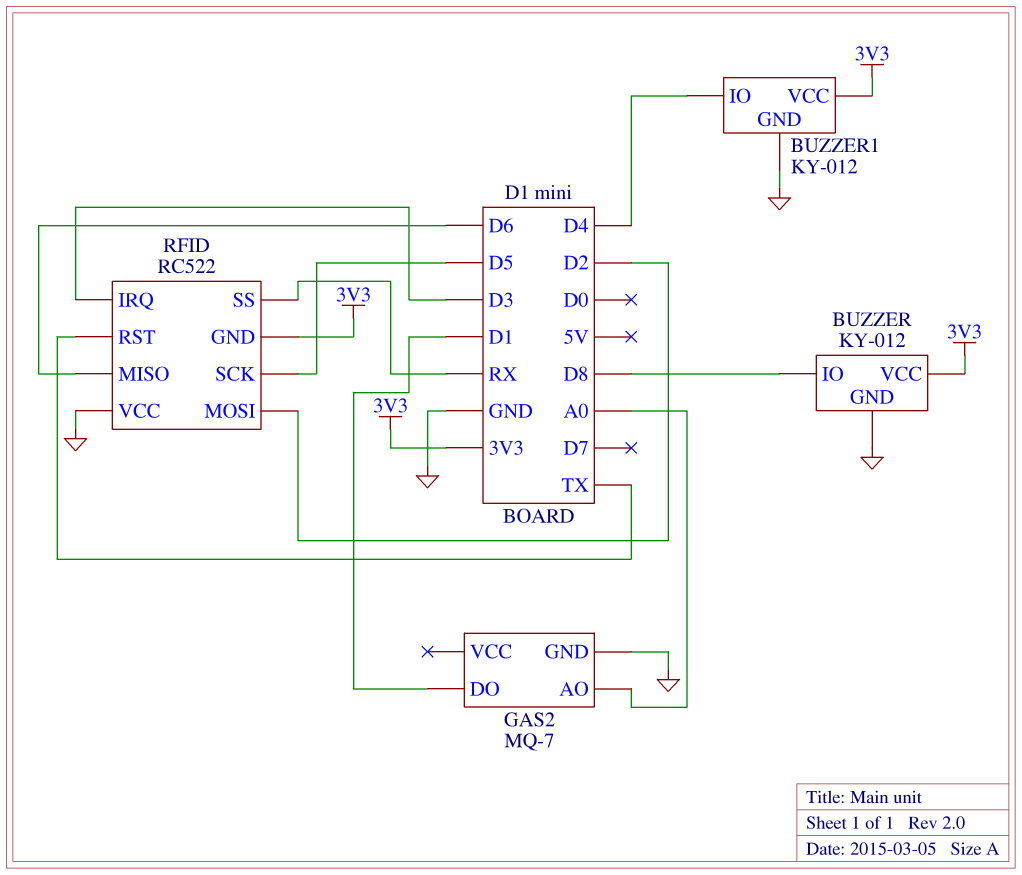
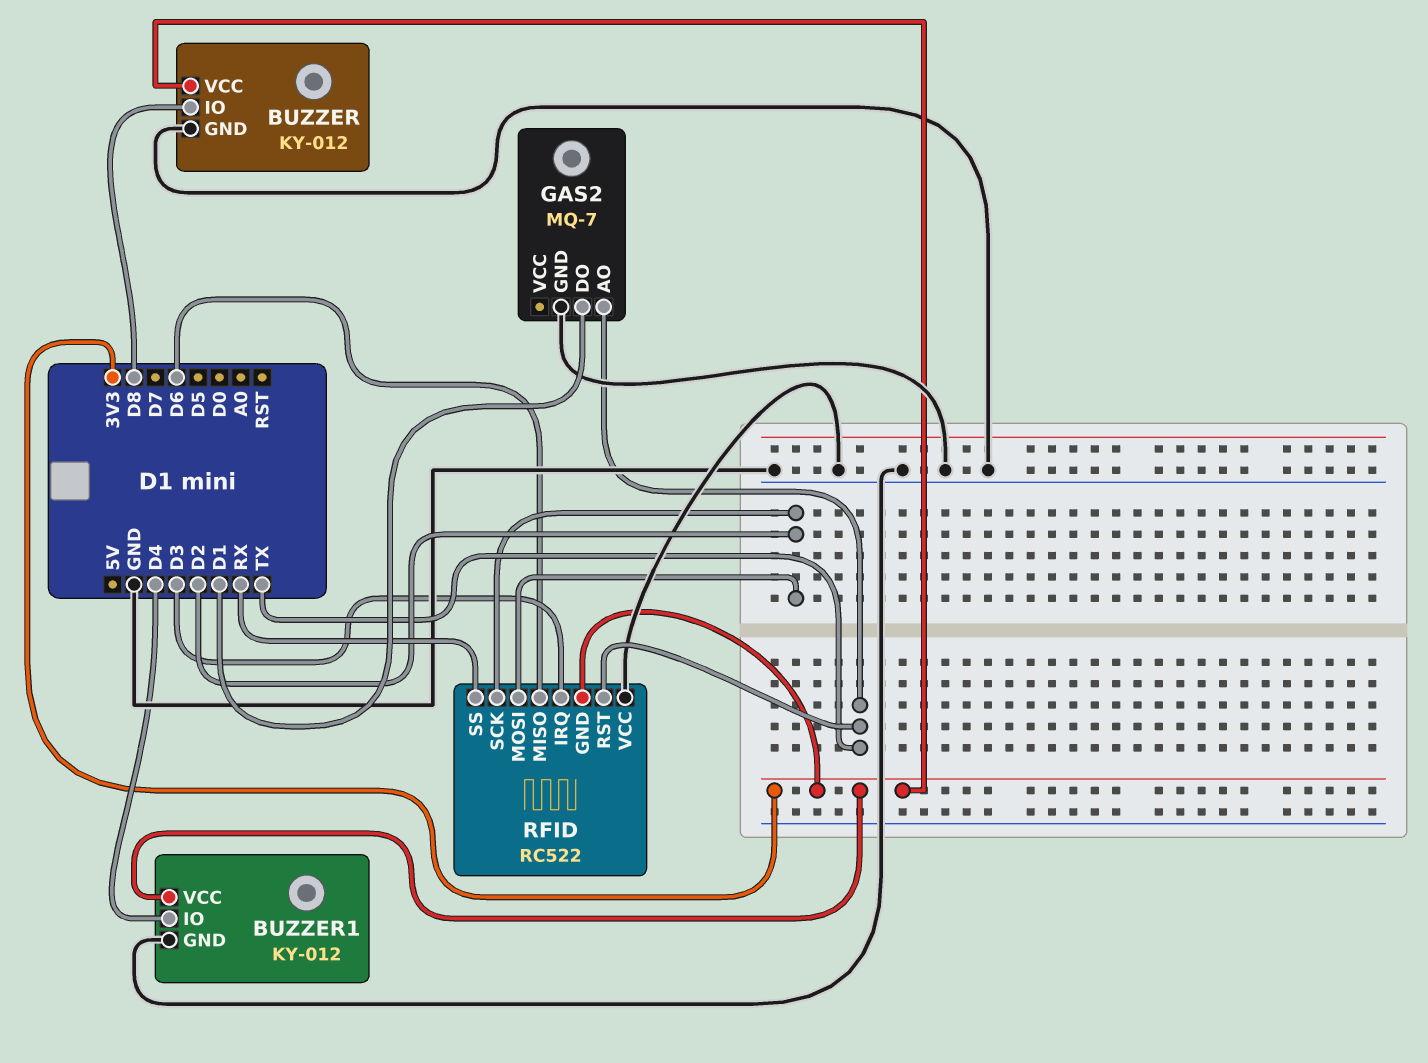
GAS2 pin AO: A0 -> TX
RFID pin SCK: D5 -> D2

